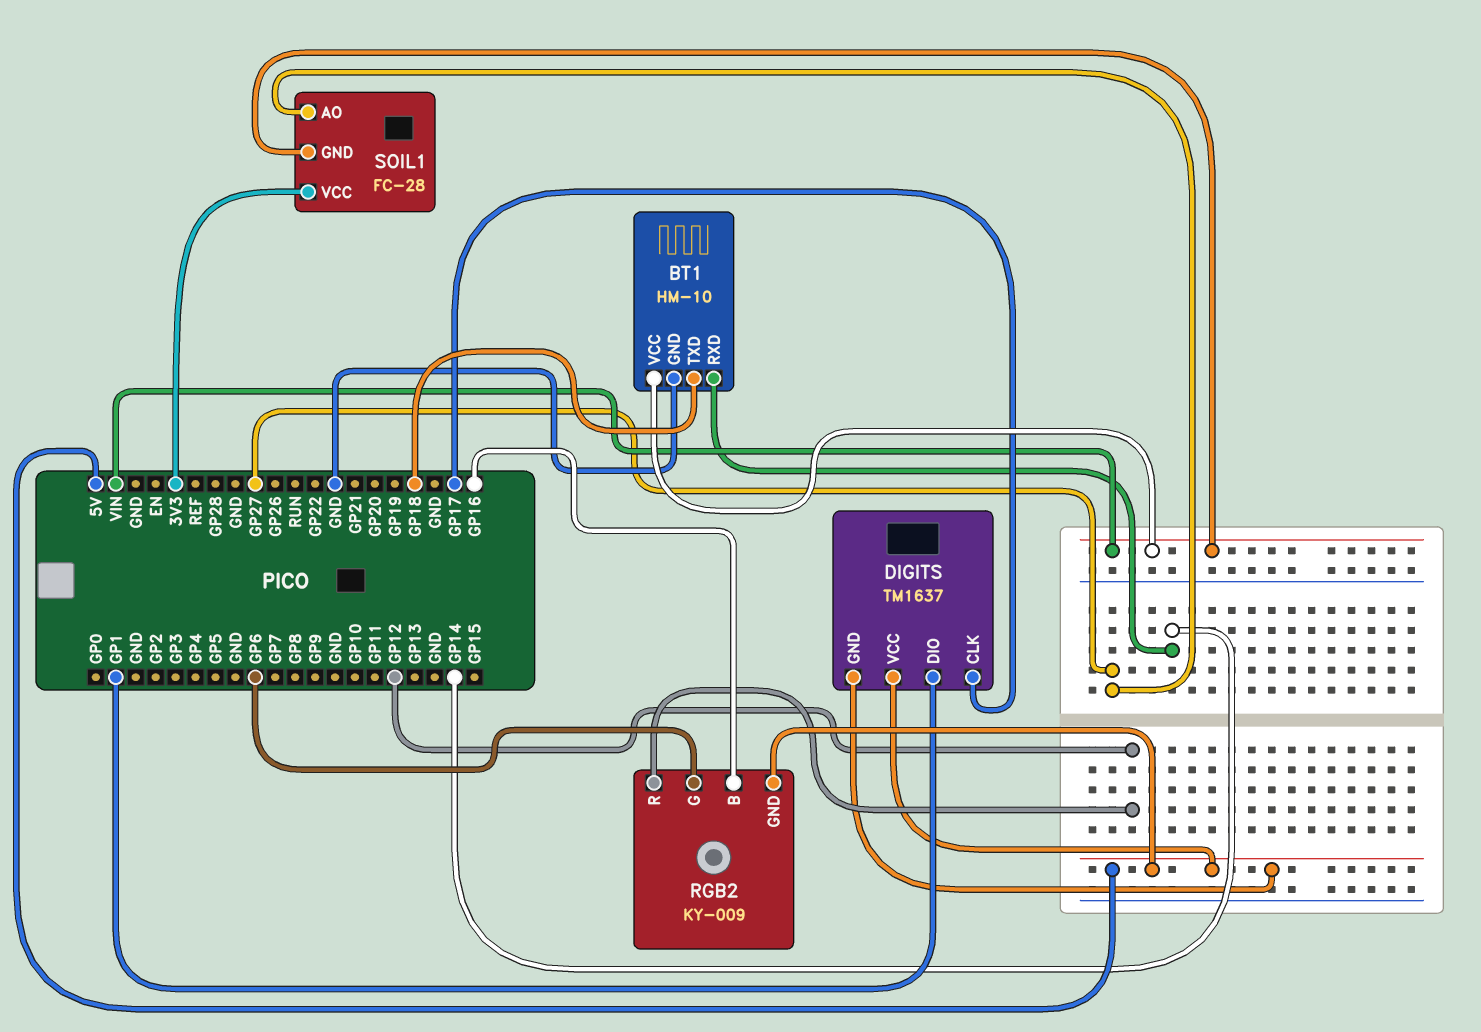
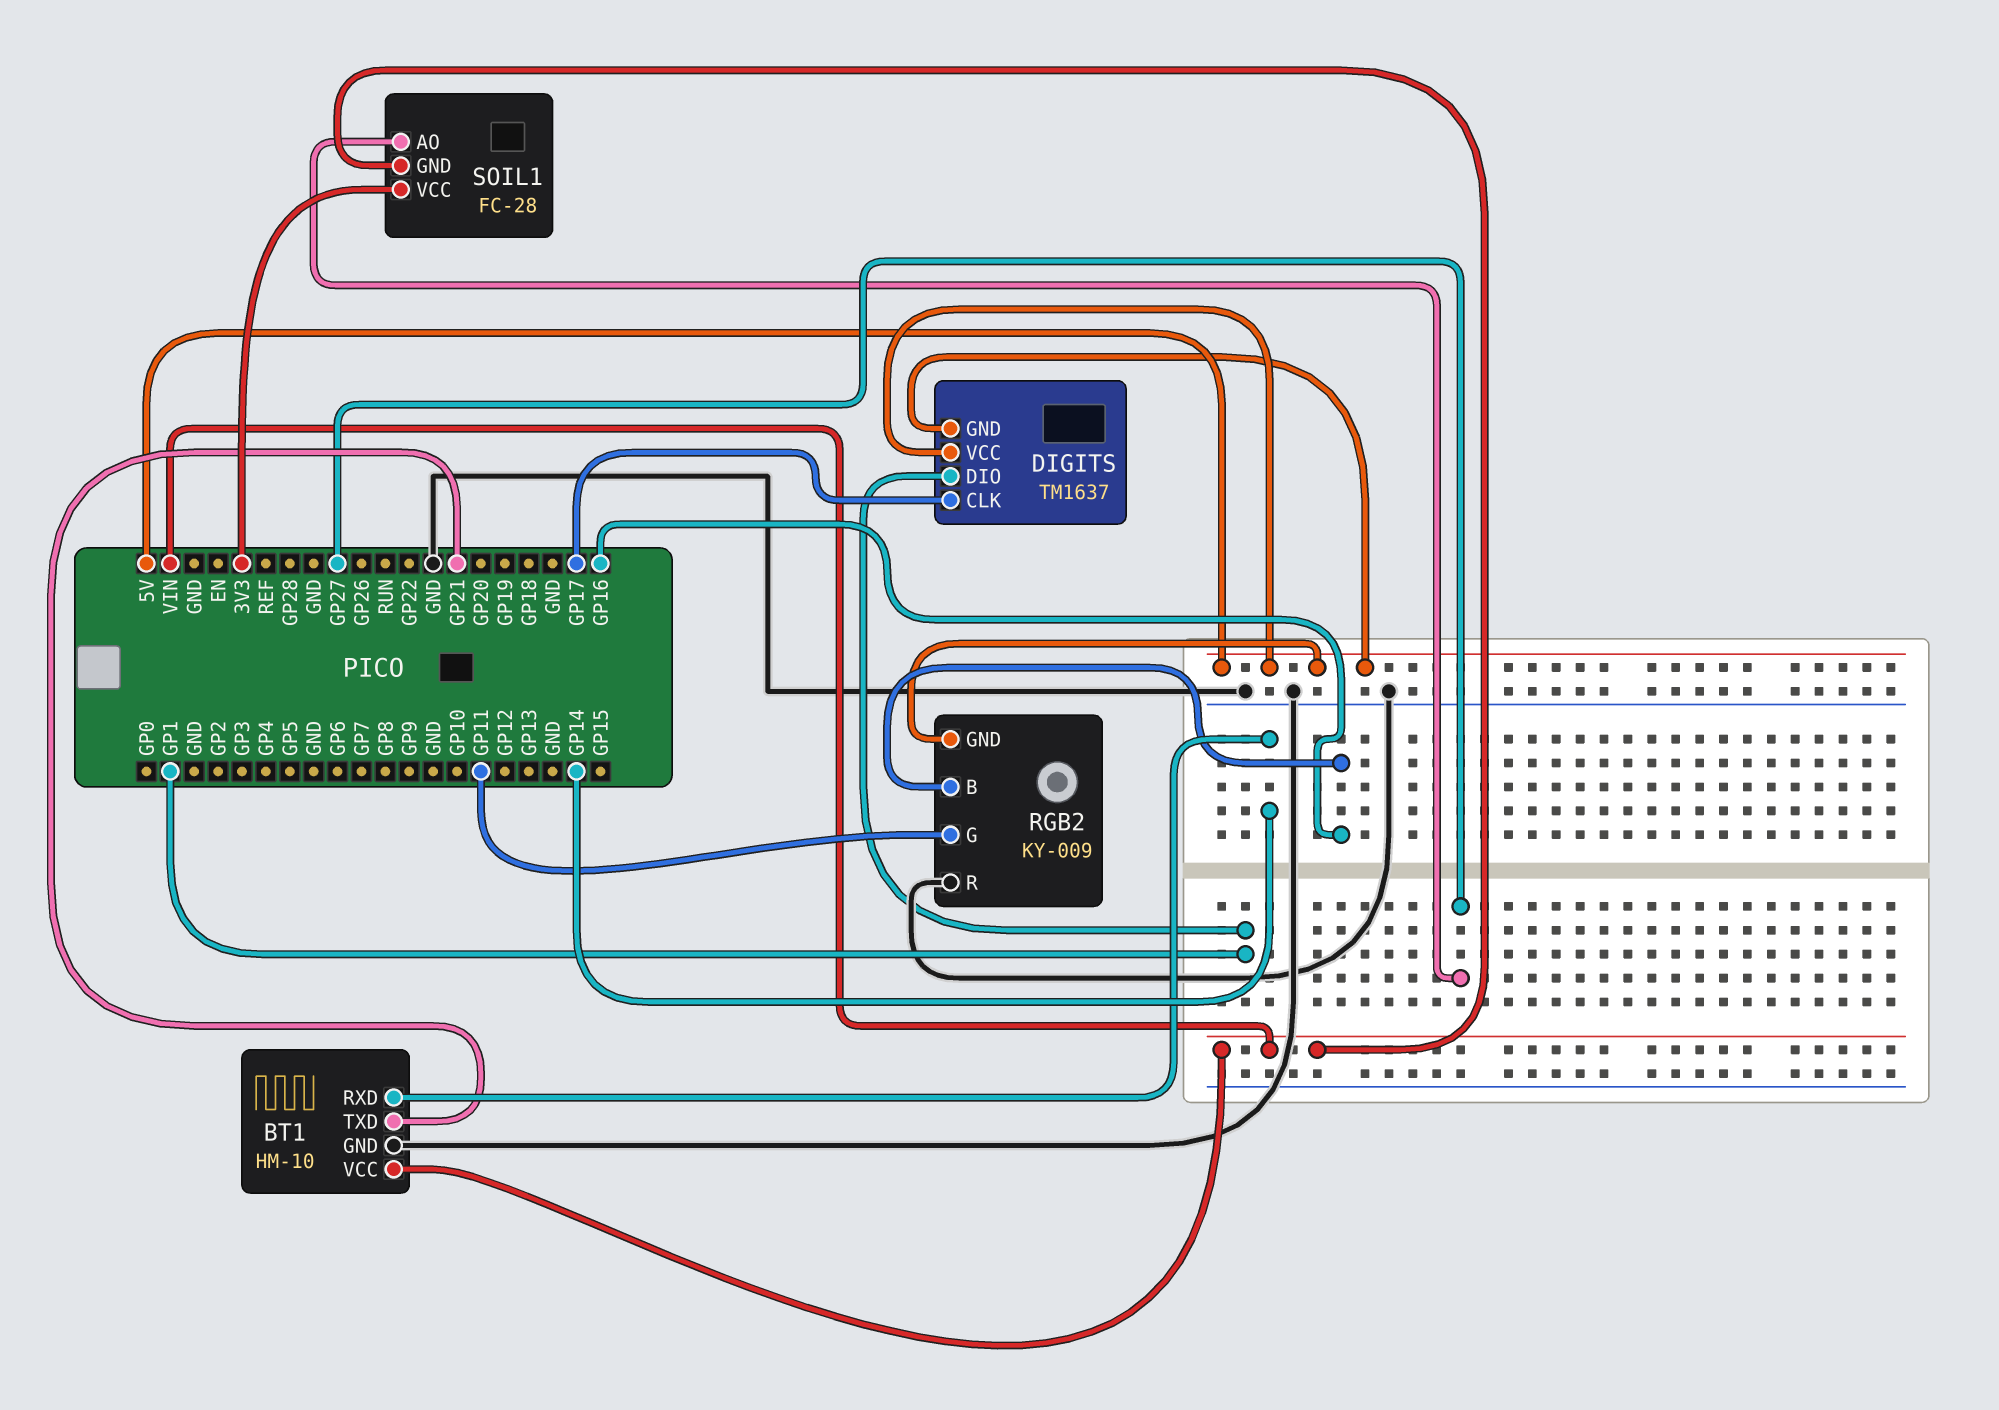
BT1 pin TXD: GP18 -> GP21
RGB2 pin G: GP6 -> GP11
RGB2 pin R: GP12 -> GND

